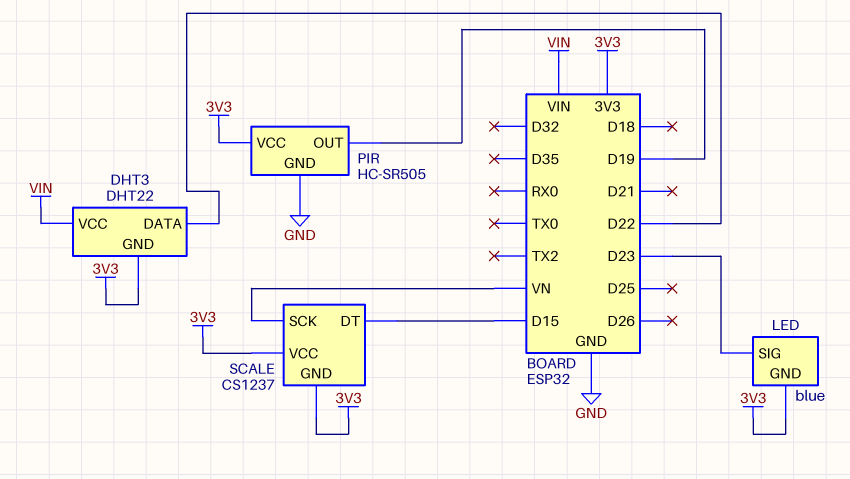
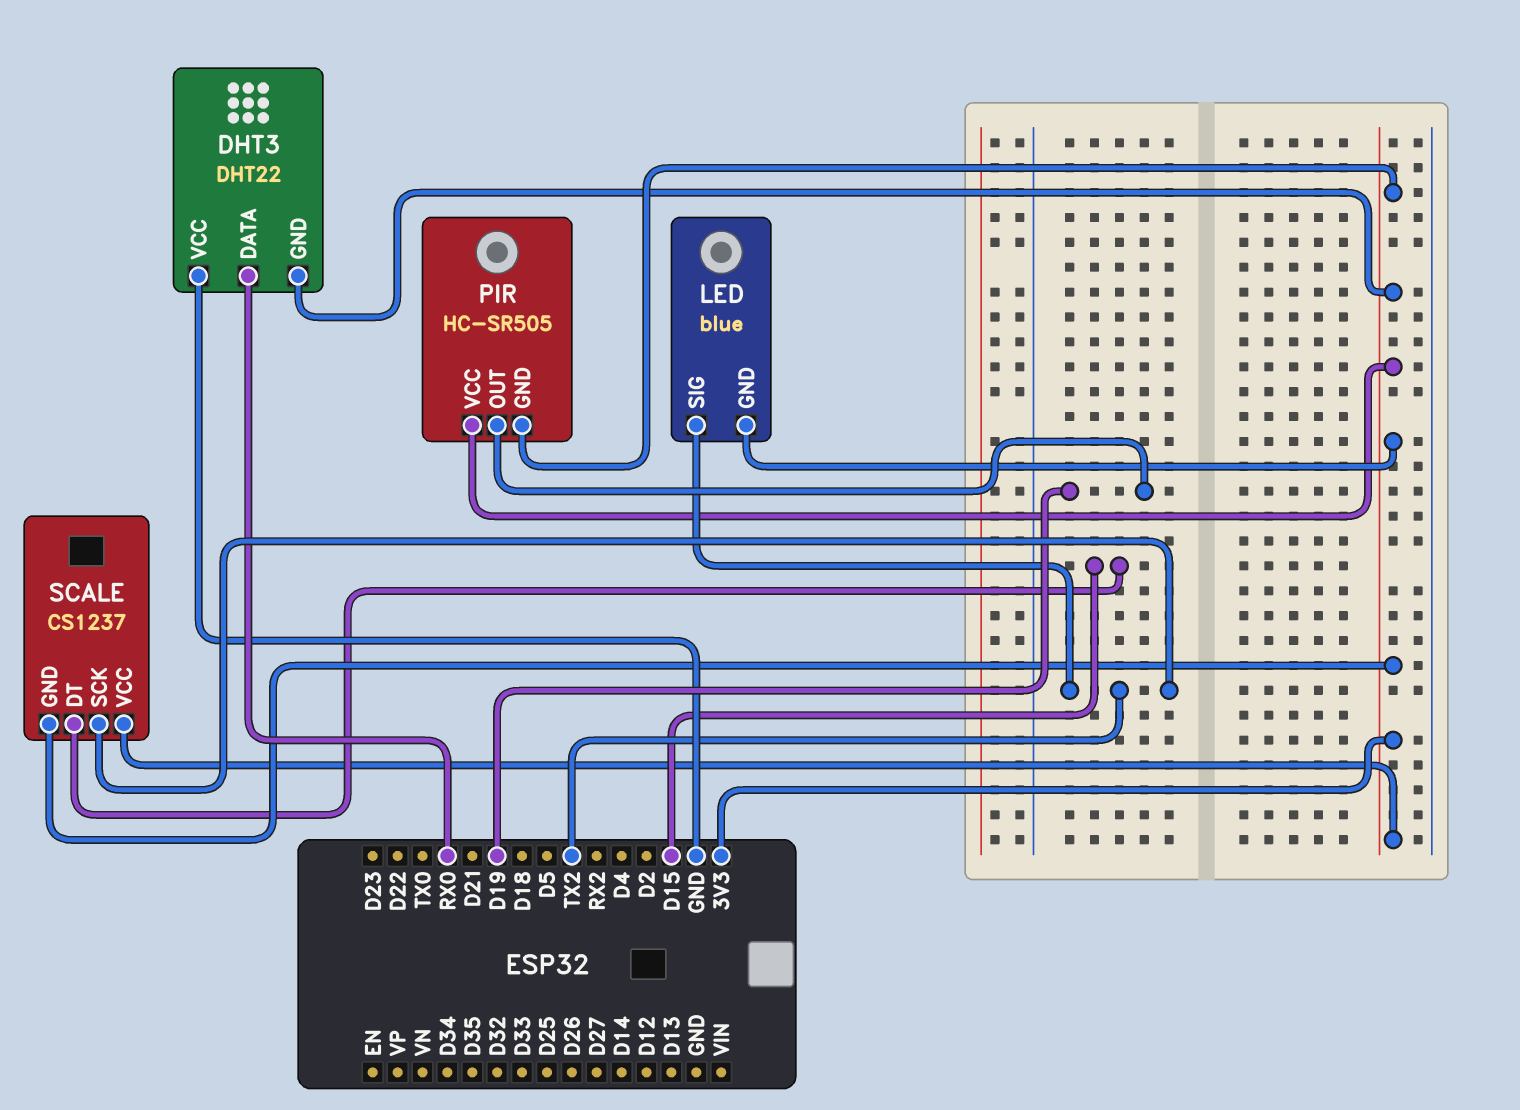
DHT3 pin DATA: D22 -> RX0
DHT3 pin VCC: VIN -> GND
LED pin SIG: D23 -> TX2
PIR pin GND: GND -> 3V3
SCALE pin SCK: VN -> TX2

